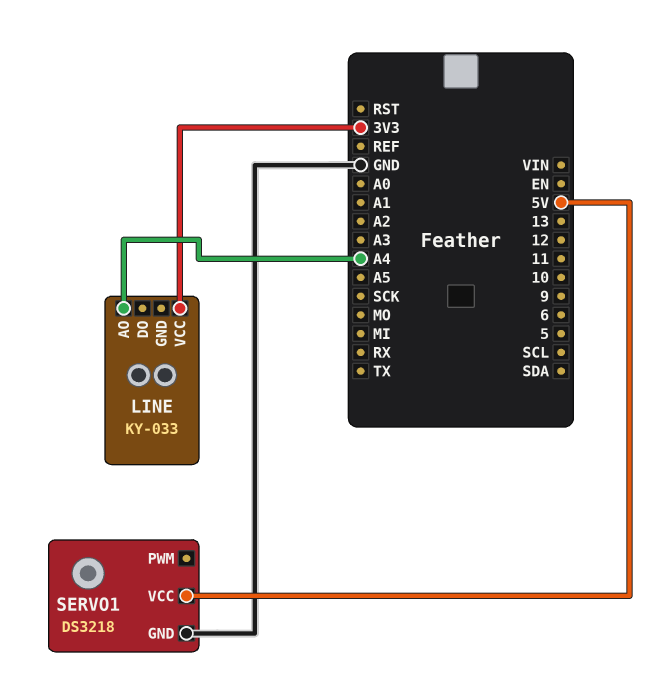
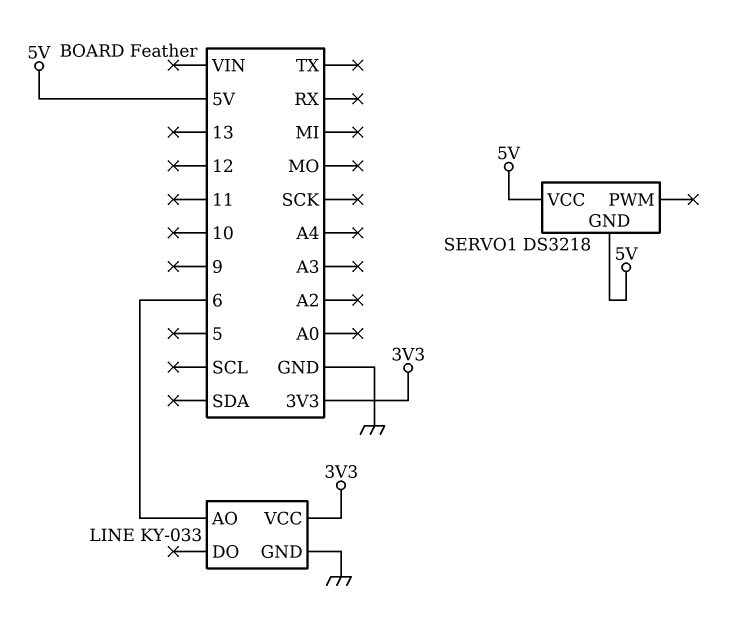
LINE pin AO: A4 -> 6
LINE pin GND: none -> GND
SERVO1 pin GND: GND -> 5V

